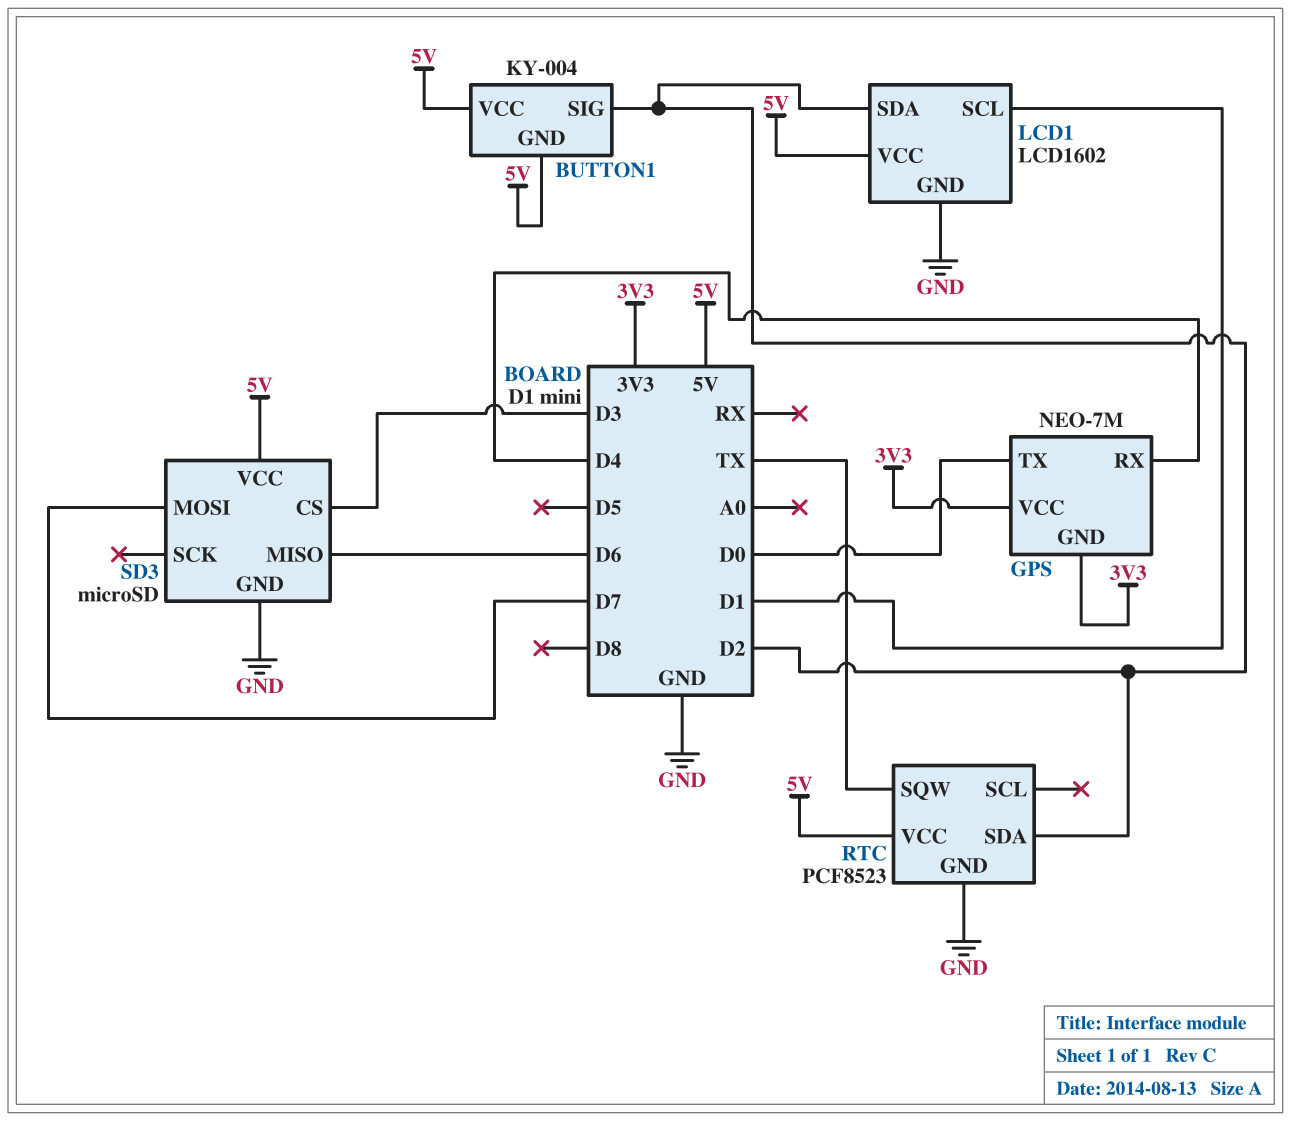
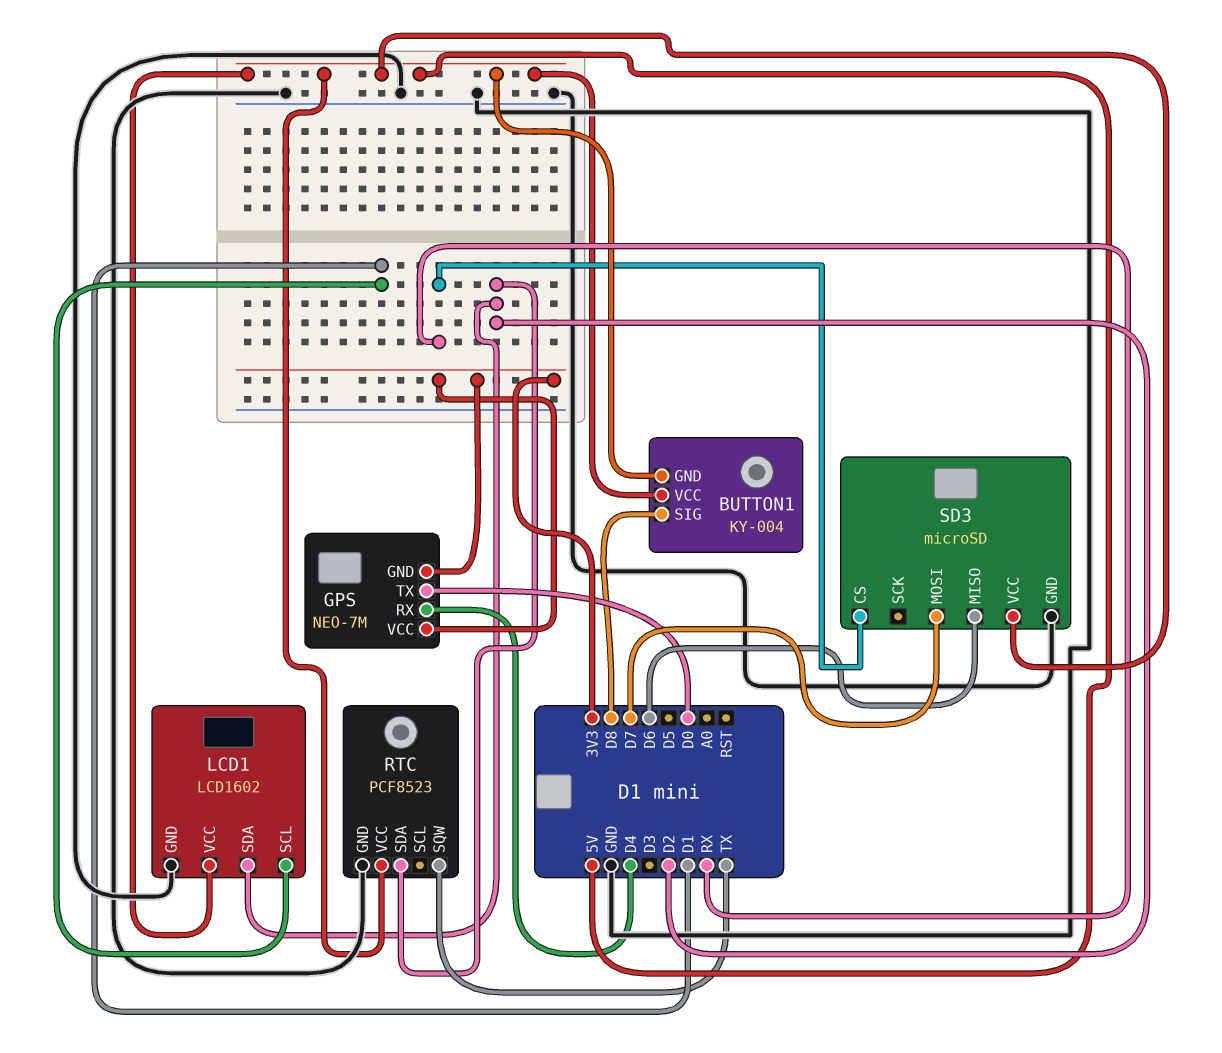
BUTTON1 pin SIG: D2 -> D8
SD3 pin CS: D3 -> RX

